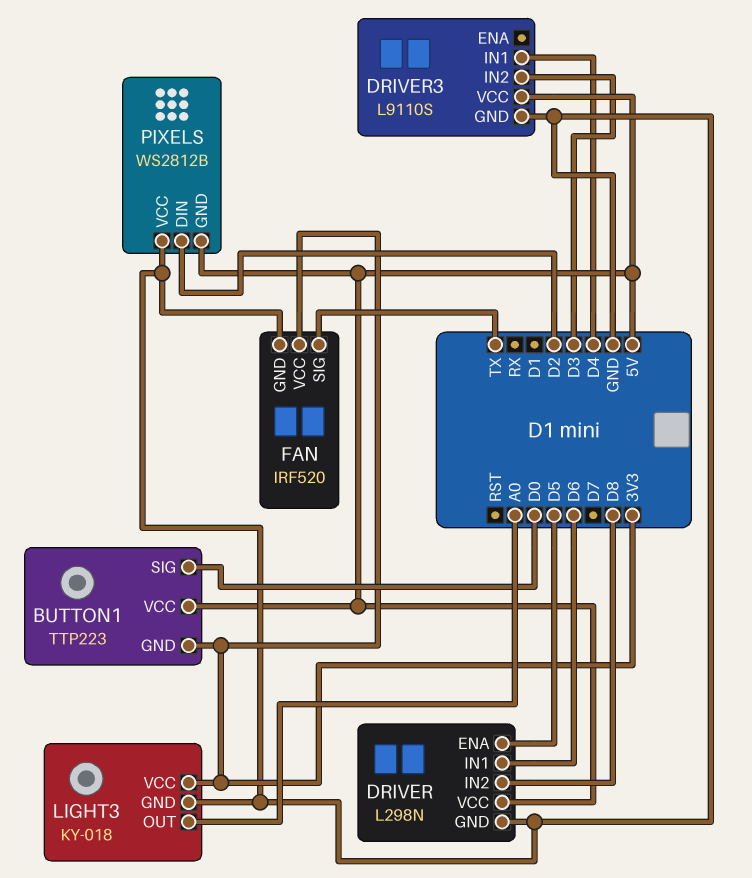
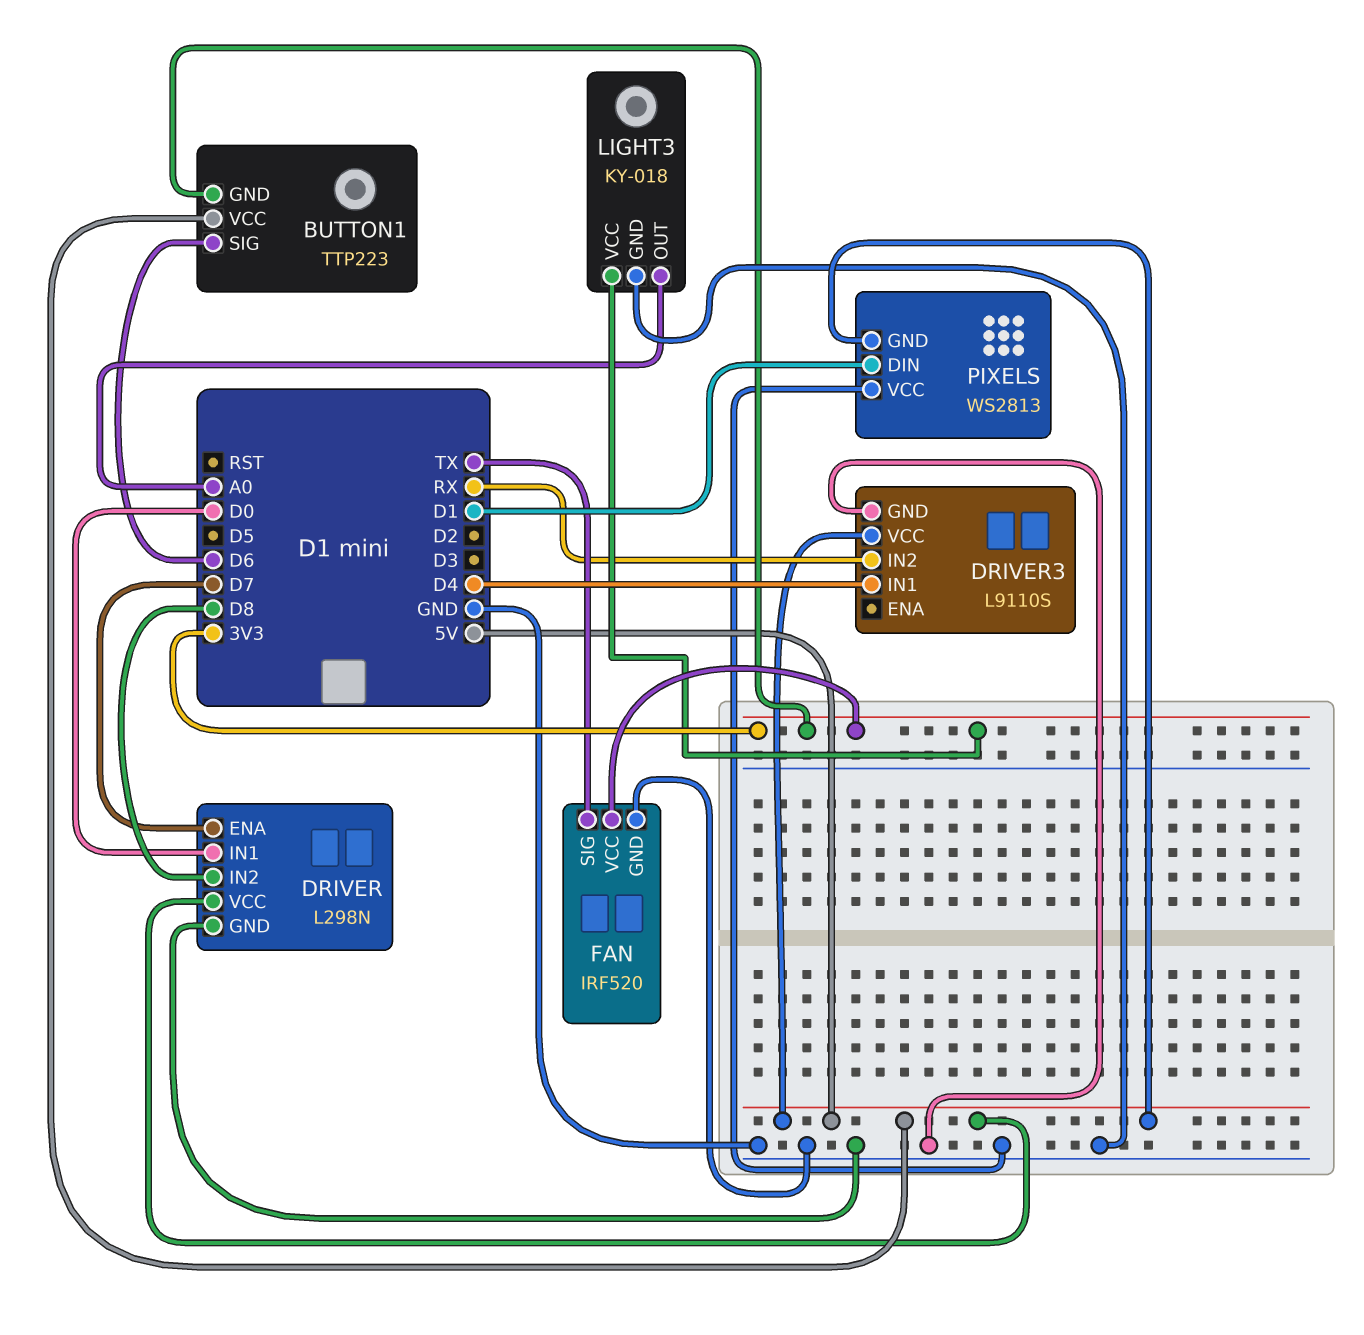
BUTTON1 pin SIG: D0 -> D6
DRIVER pin ENA: D5 -> D7
DRIVER pin IN1: D6 -> D0
DRIVER3 pin IN2: D3 -> RX
PIXELS: WS2812B -> WS2813
PIXELS pin DIN: D2 -> D1

